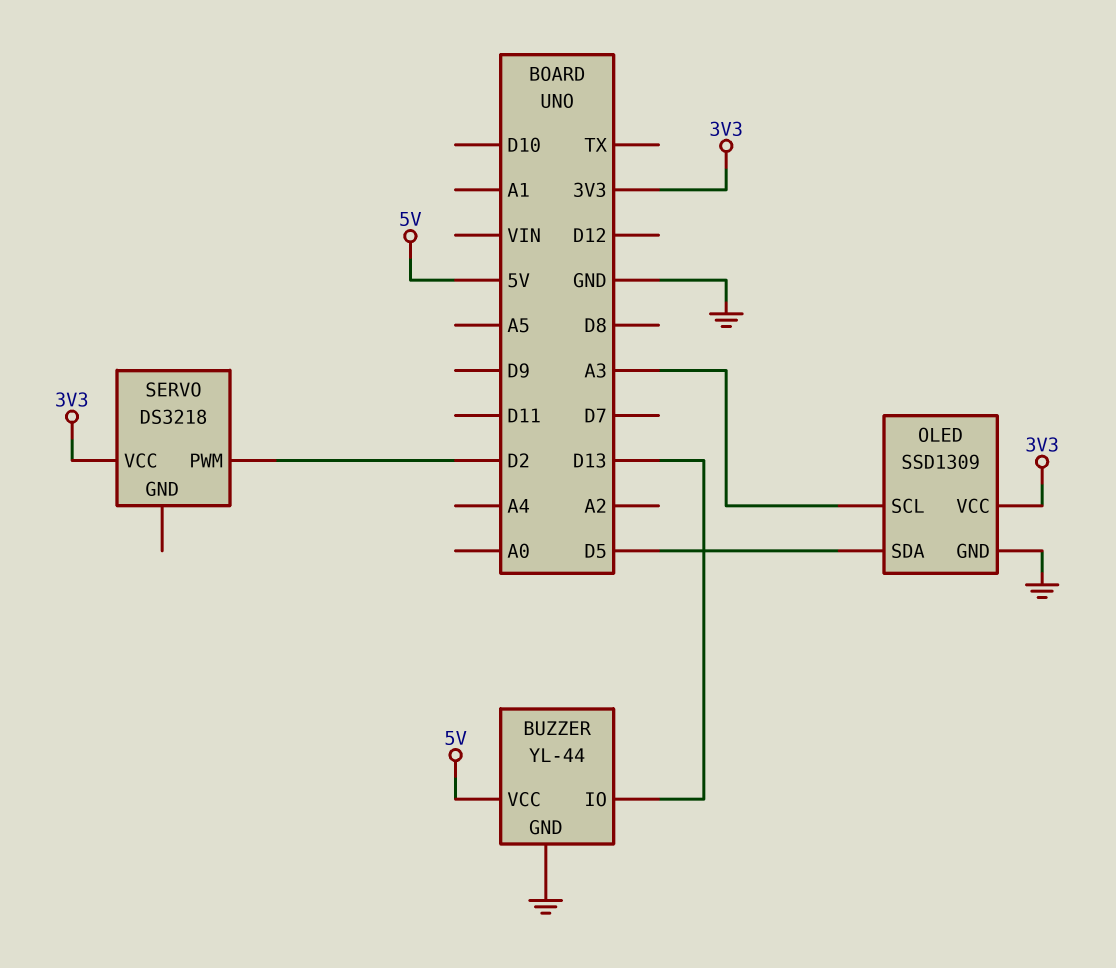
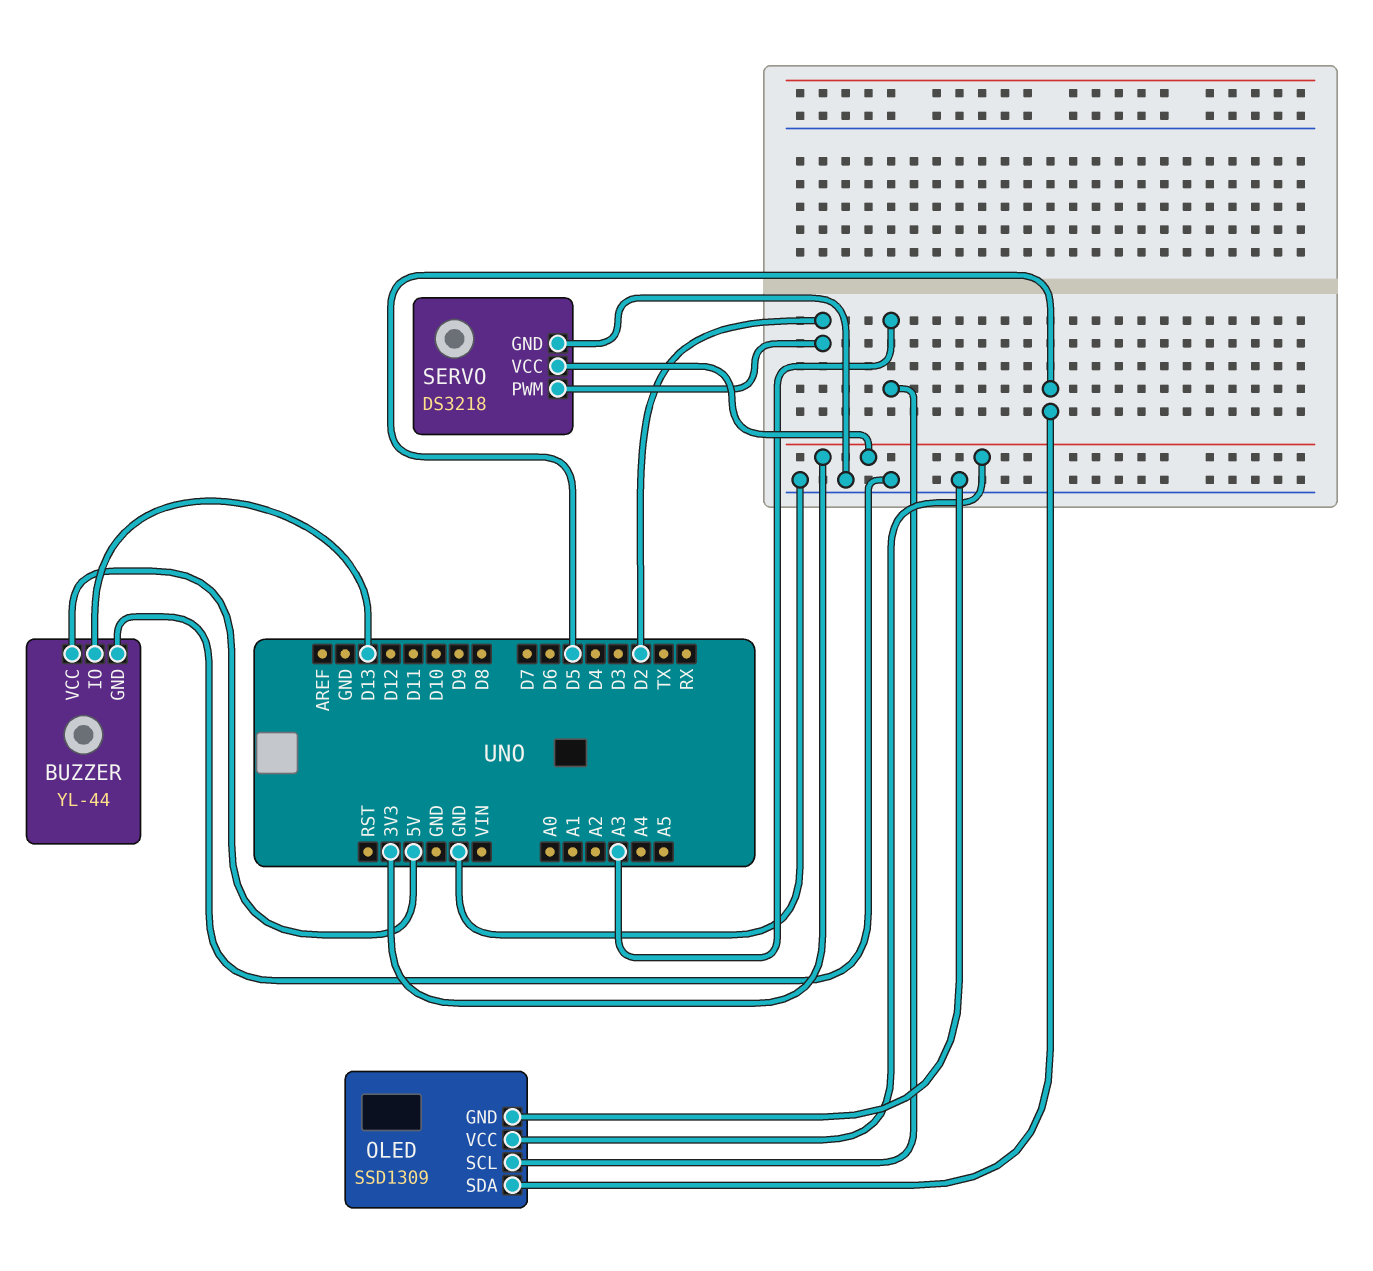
SERVO pin GND: none -> GND

